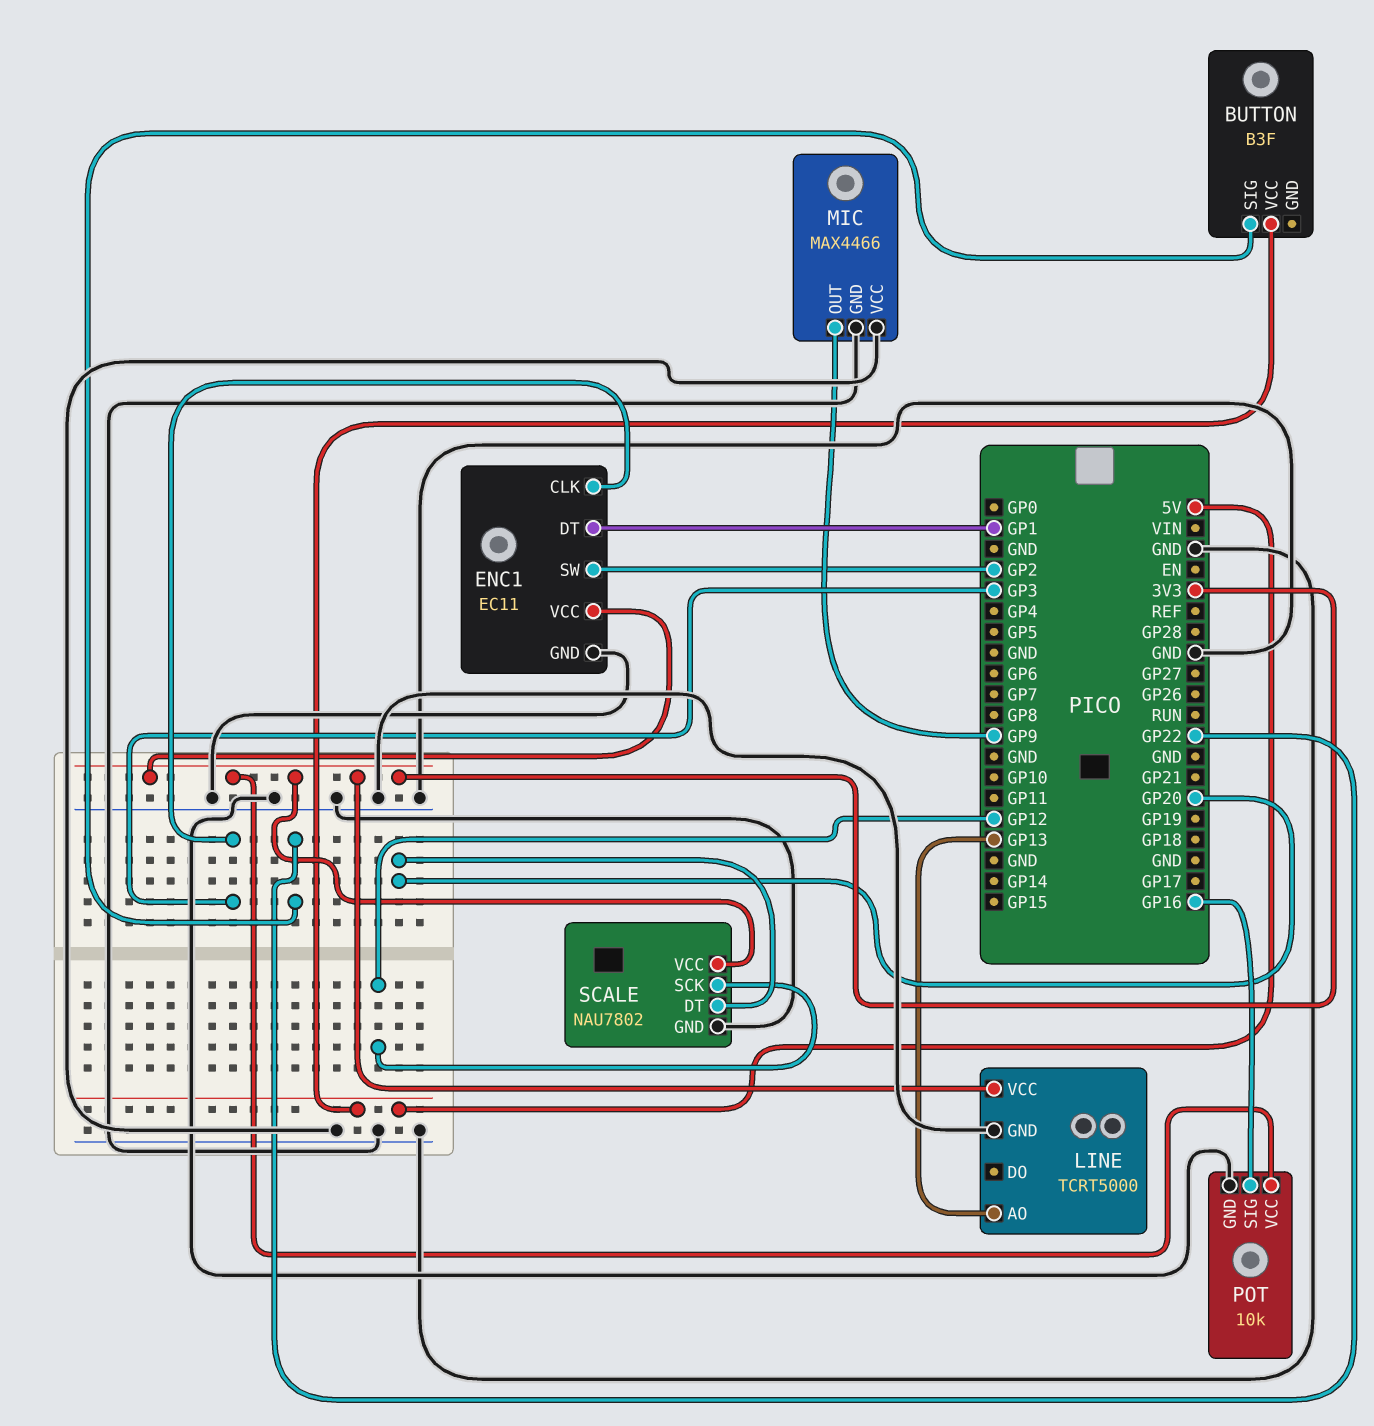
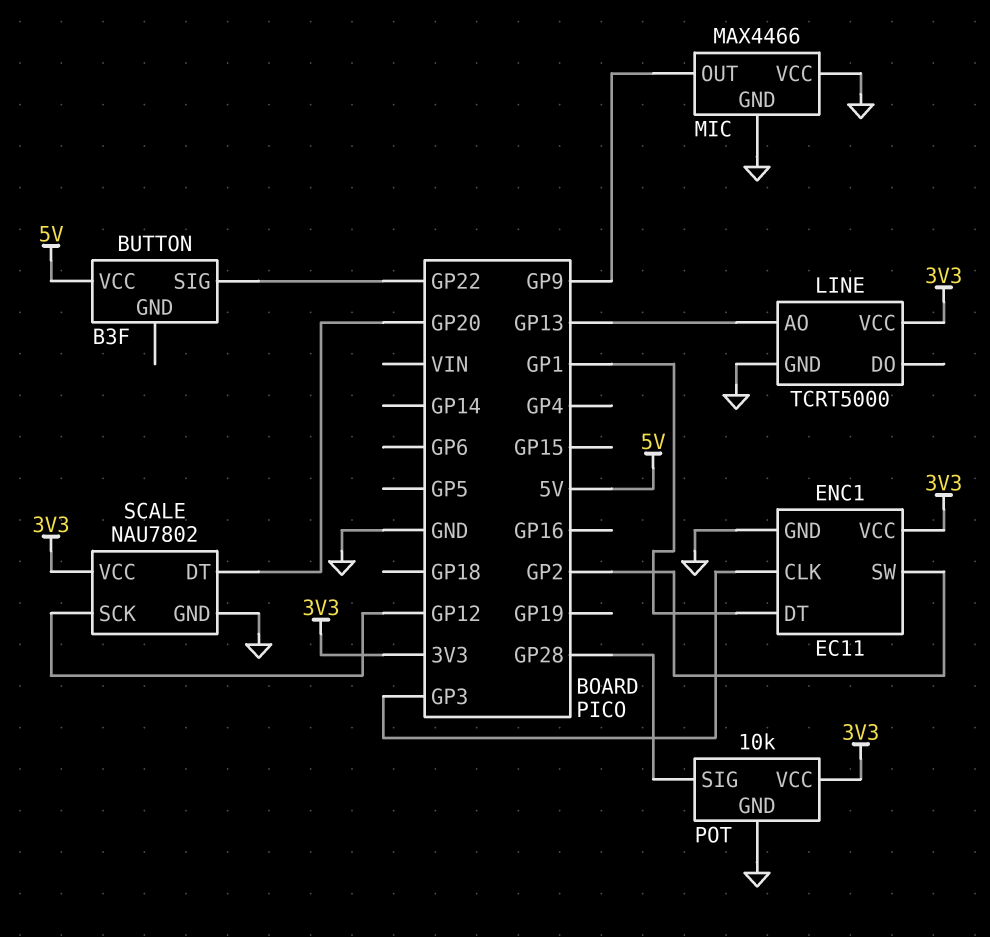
POT pin SIG: GP16 -> GP28

